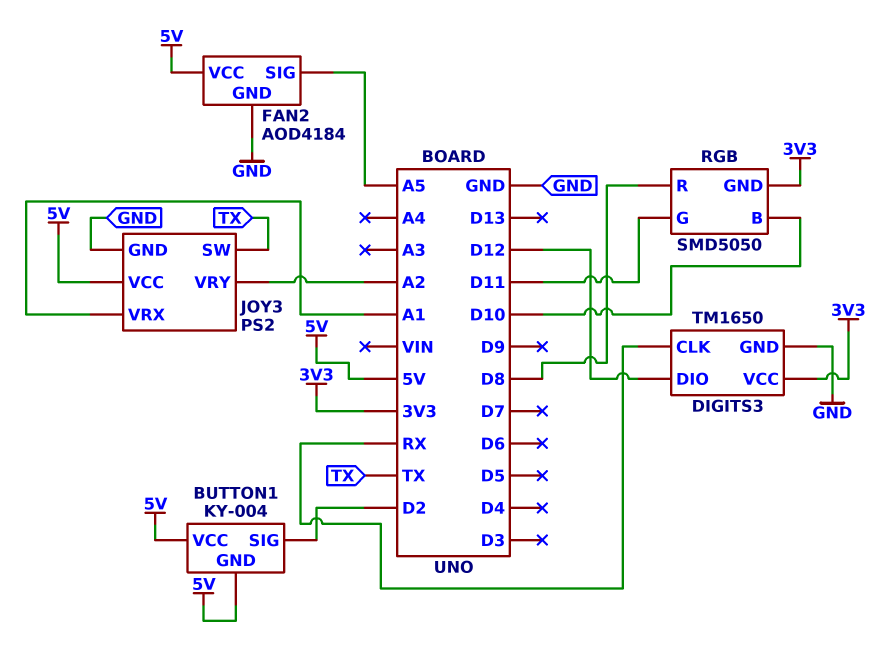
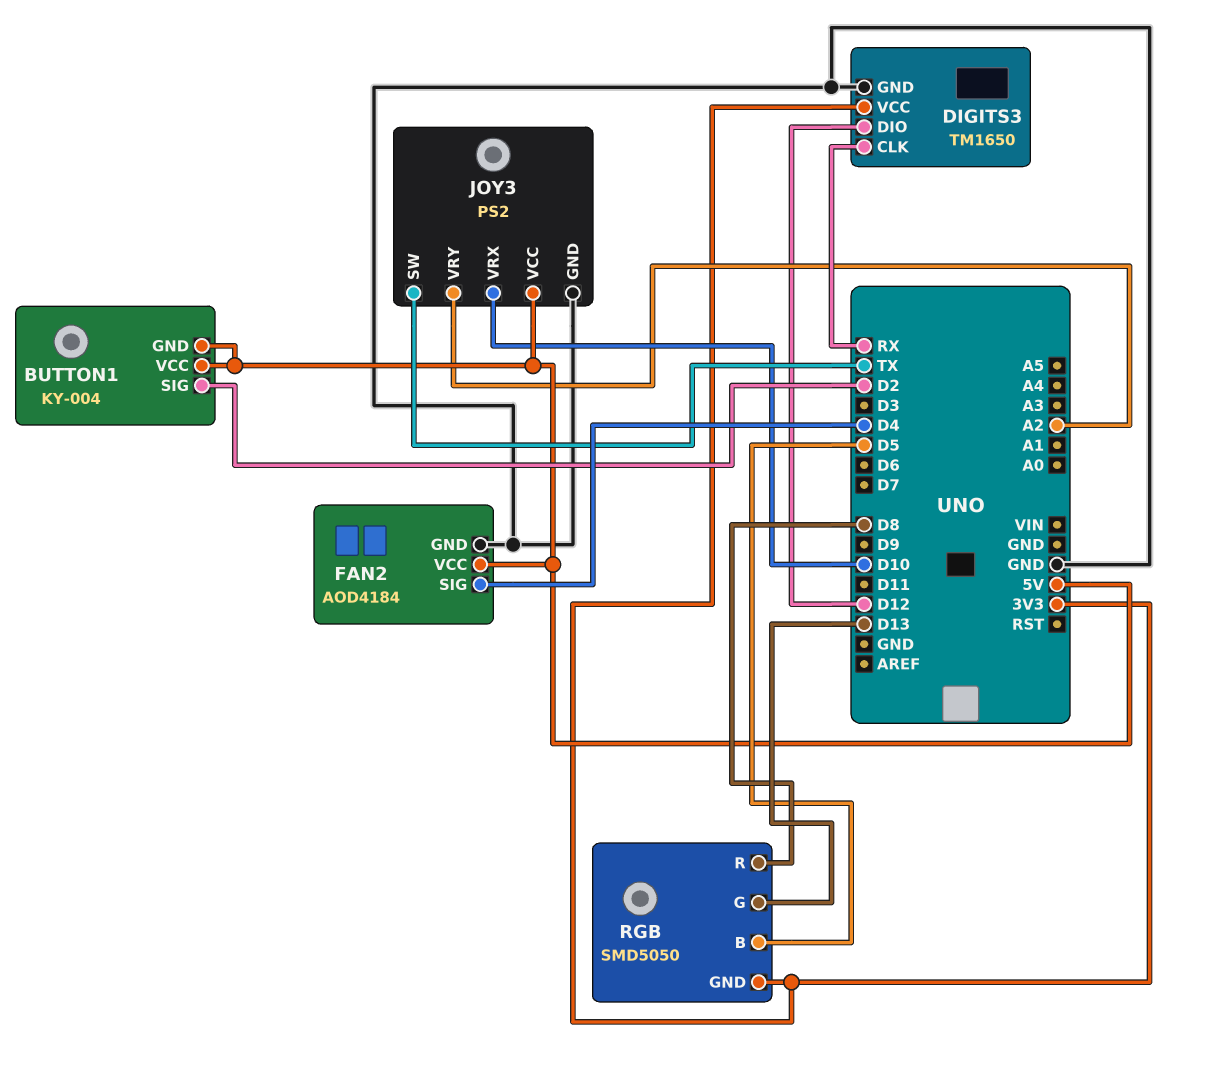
FAN2 pin SIG: A5 -> D4
JOY3 pin VRX: A1 -> D10
RGB pin B: D10 -> D5
RGB pin G: D11 -> D13

